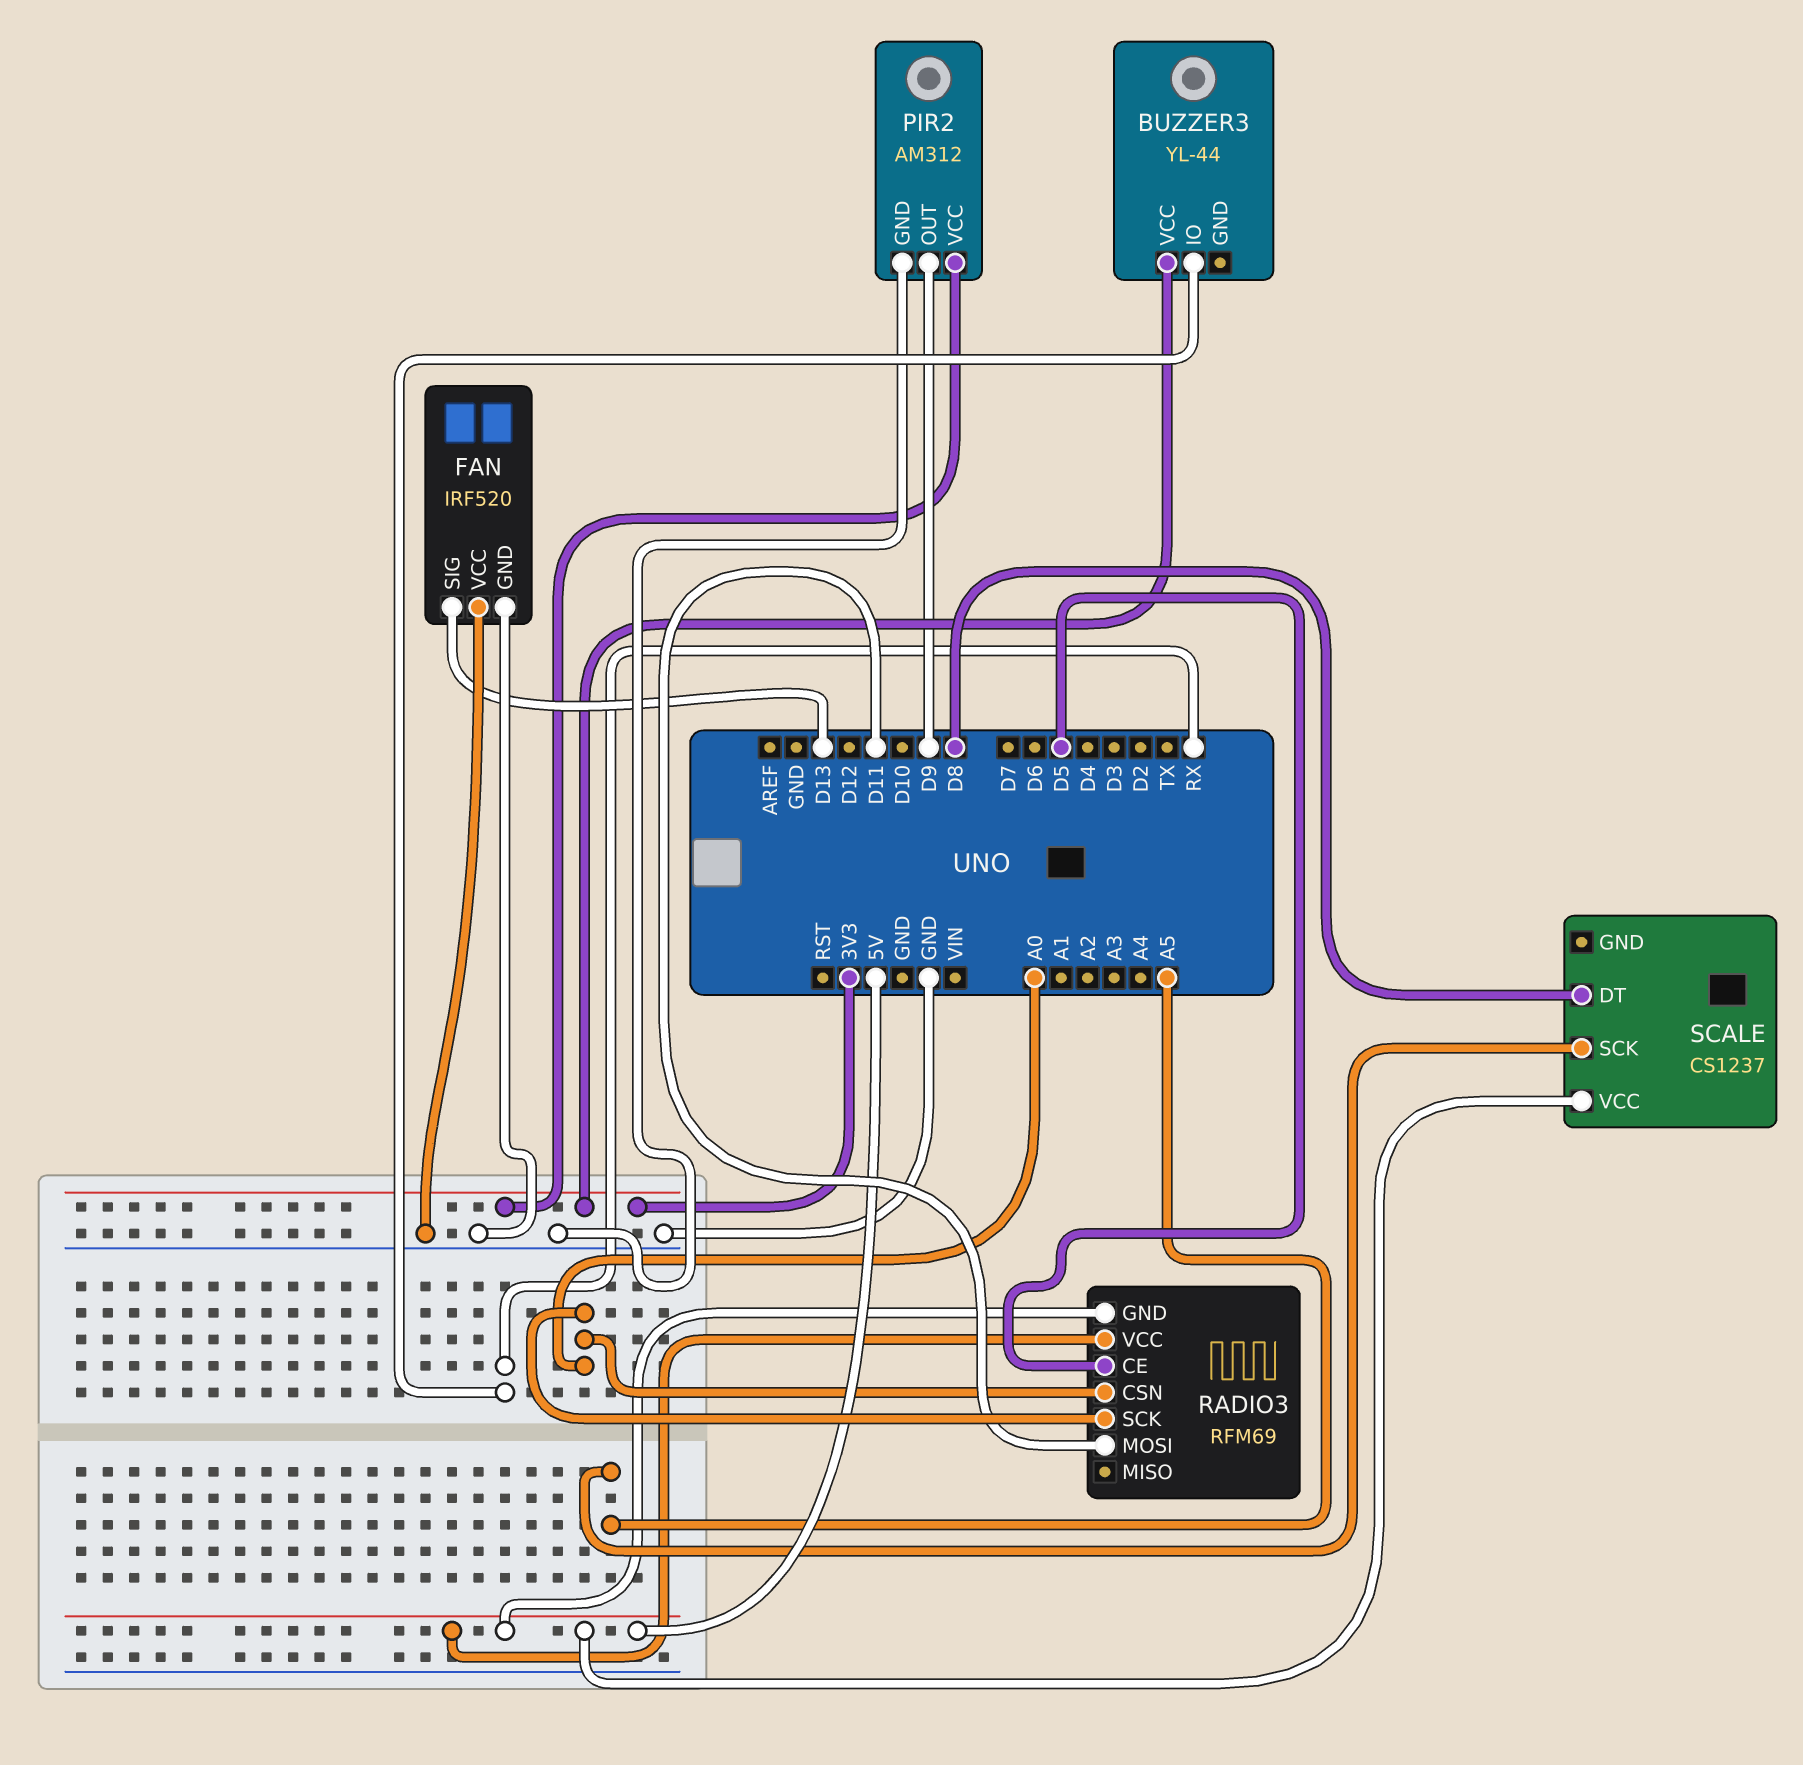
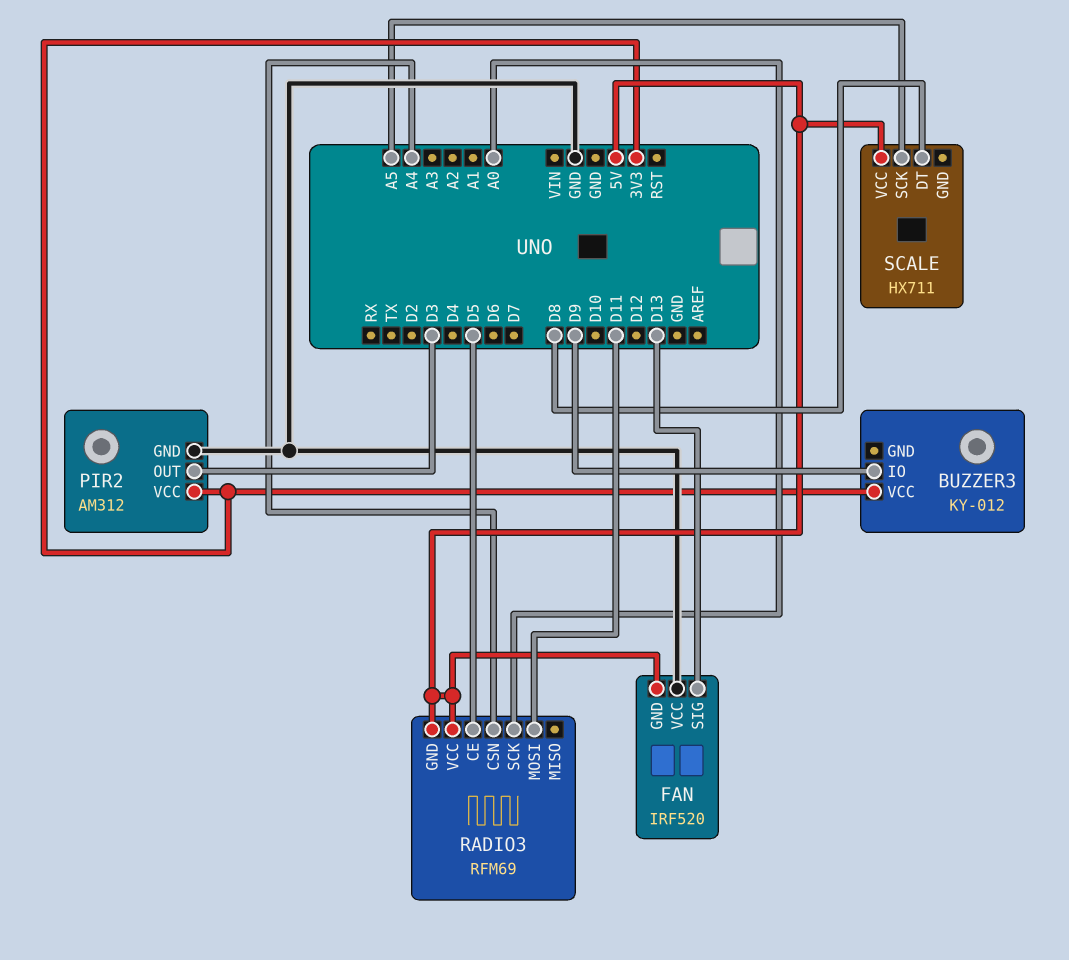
BUZZER3: YL-44 -> KY-012
BUZZER3 pin IO: RX -> D9
FAN pin GND: GND -> 5V
PIR2 pin OUT: D9 -> D3
RADIO3 pin CSN: A0 -> A4
SCALE: CS1237 -> HX711

